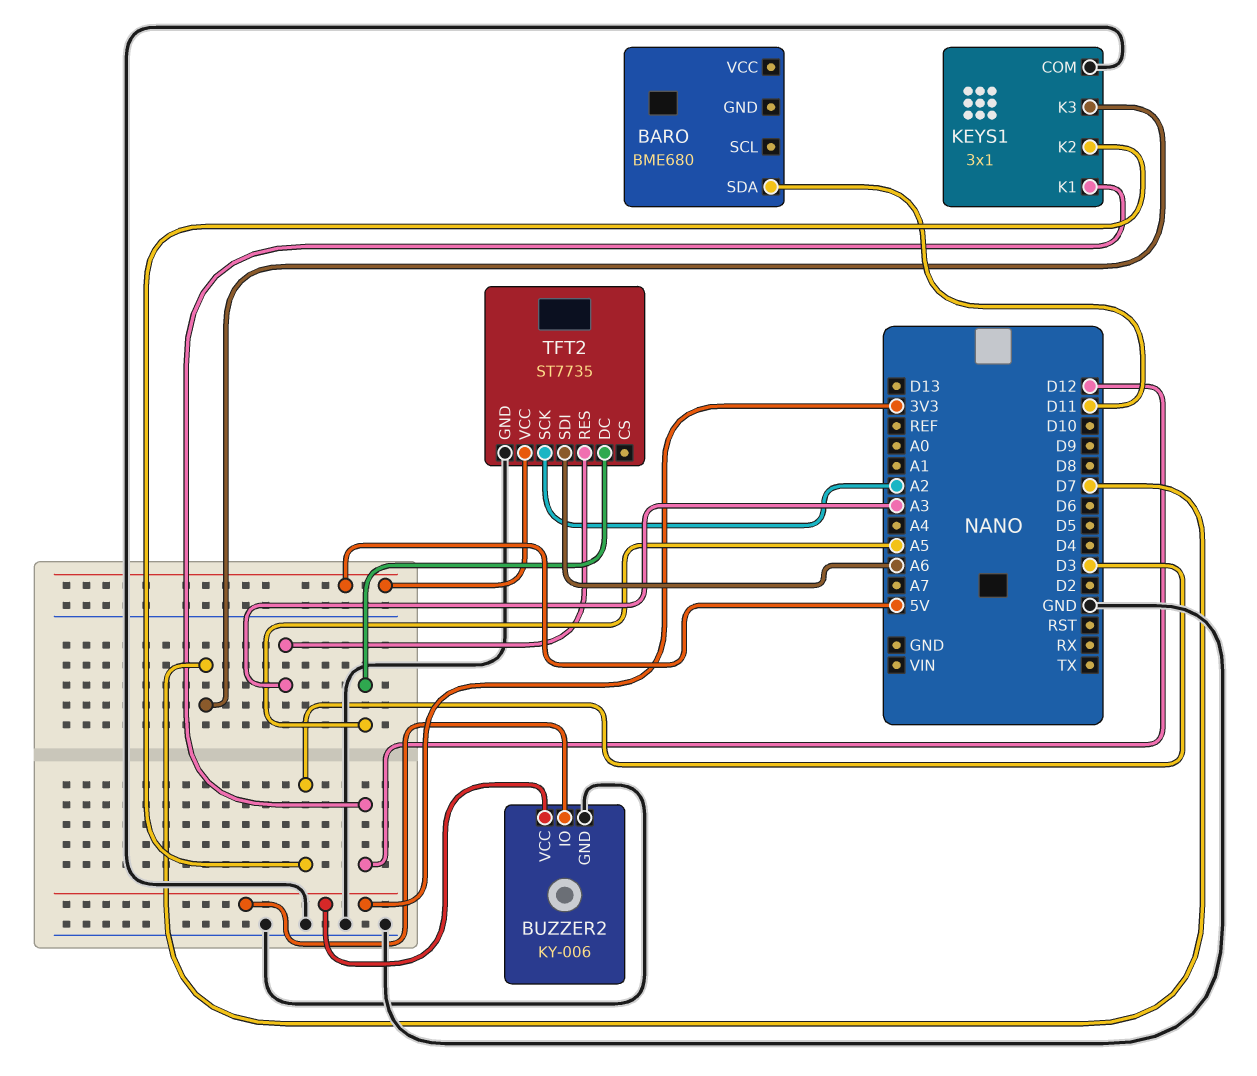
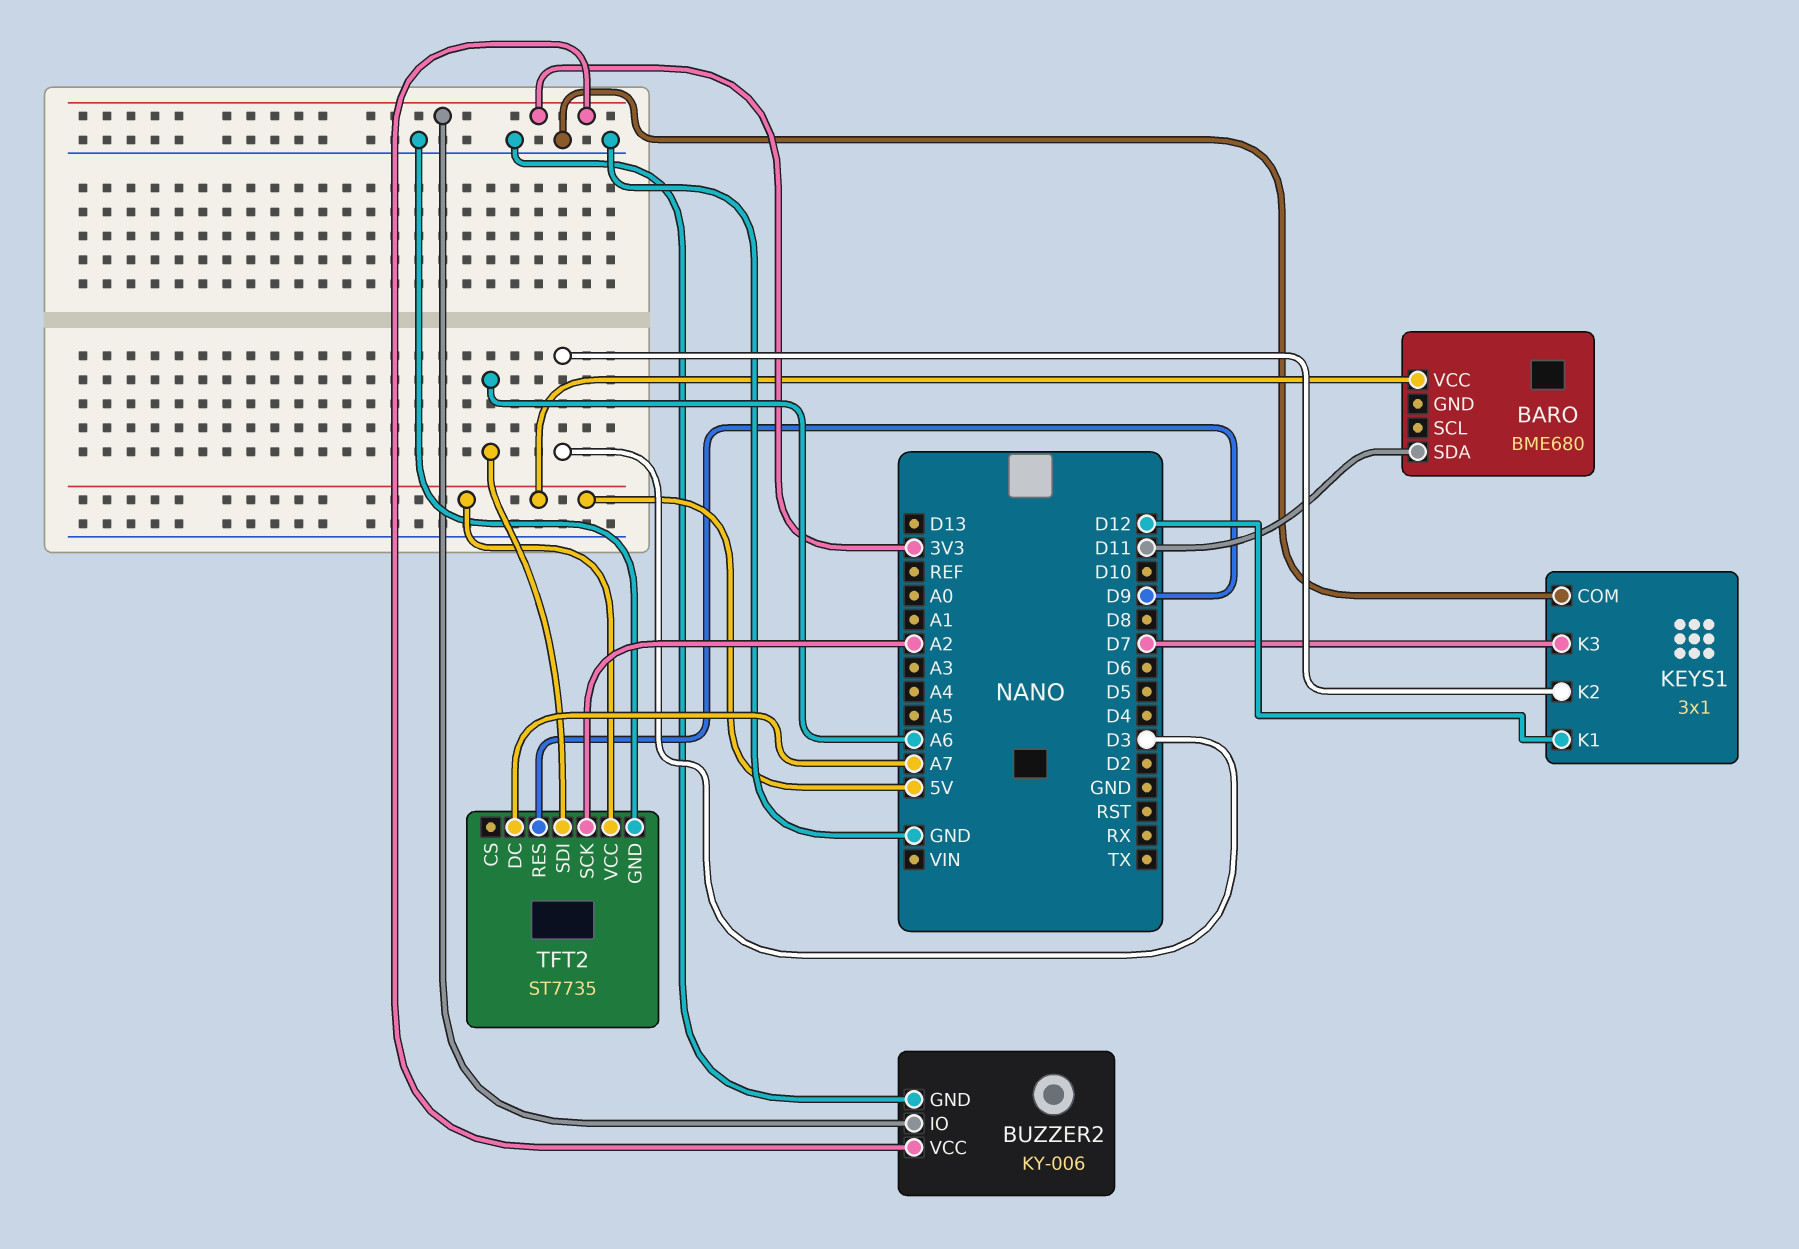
BARO pin VCC: none -> 5V
TFT2 pin DC: A5 -> A7
TFT2 pin RES: A3 -> D9

